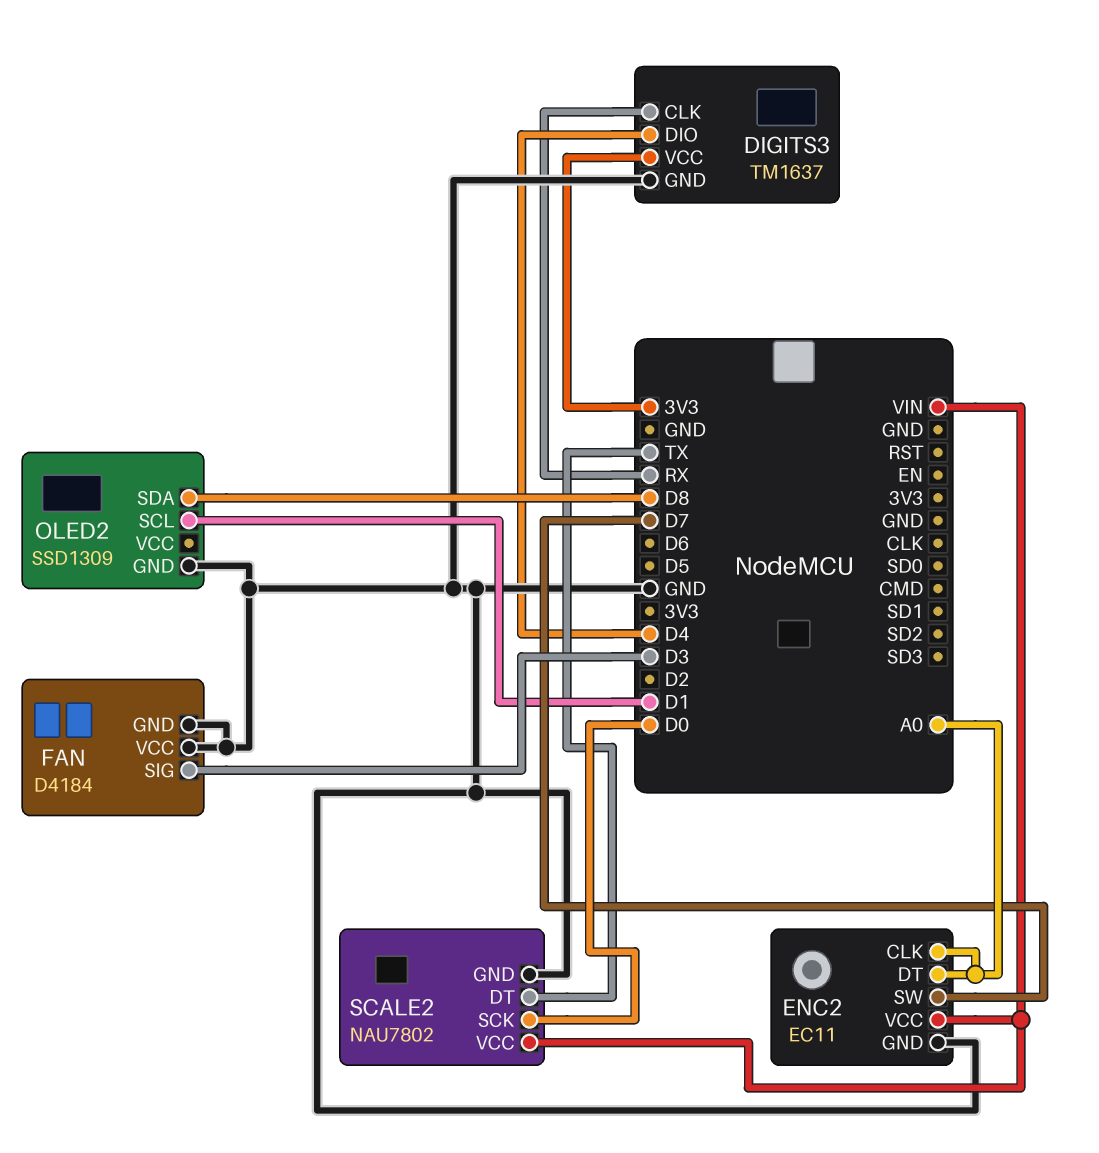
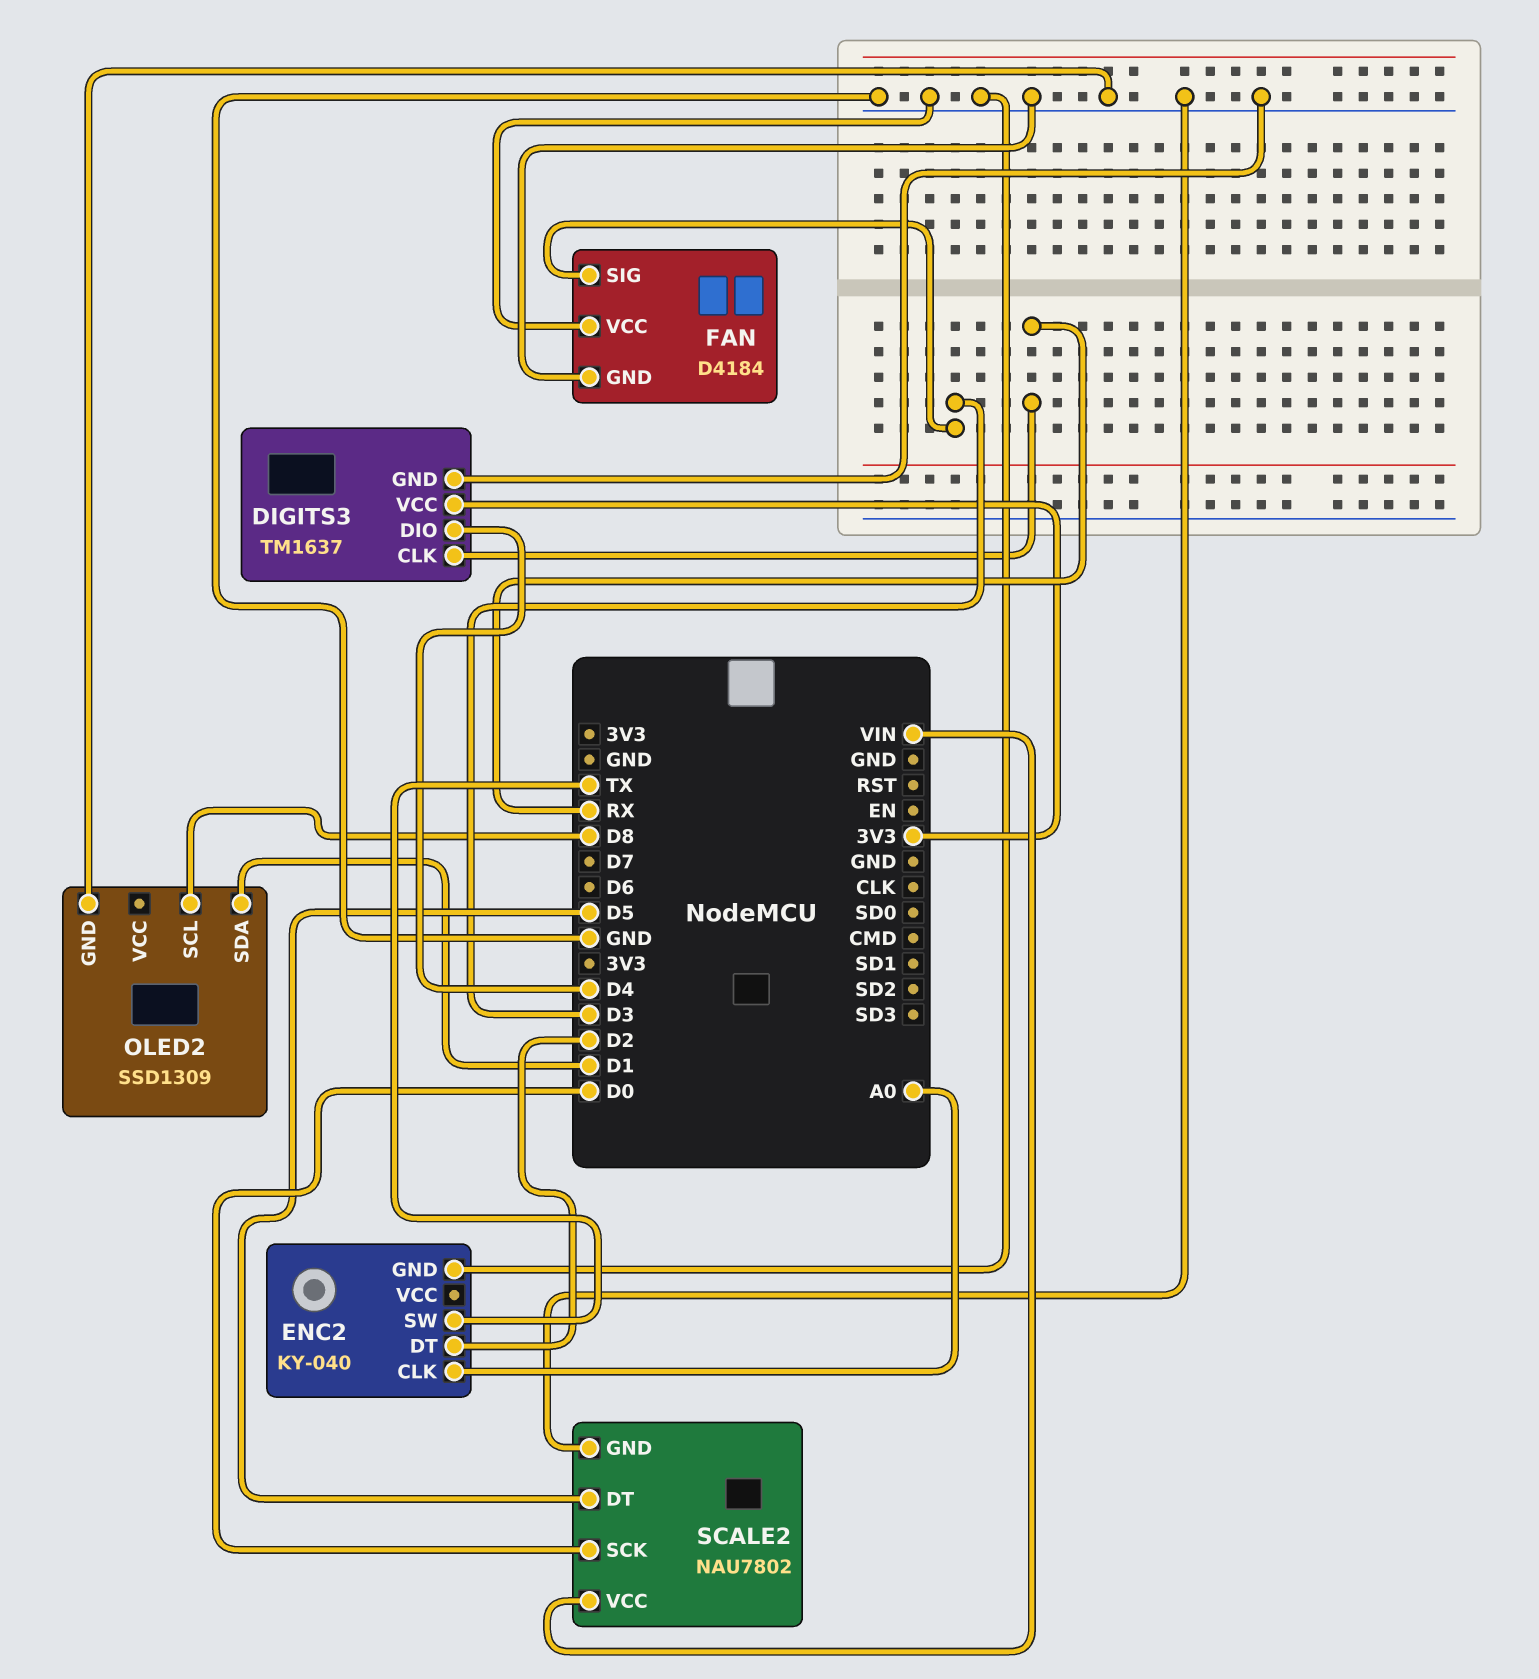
ENC2: EC11 -> KY-040
ENC2 pin DT: A0 -> D2
ENC2 pin SW: D7 -> TX
ENC2 pin VCC: VIN -> none
OLED2 pin SCL: D1 -> D8
OLED2 pin SDA: D8 -> D1
SCALE2 pin DT: TX -> D5

